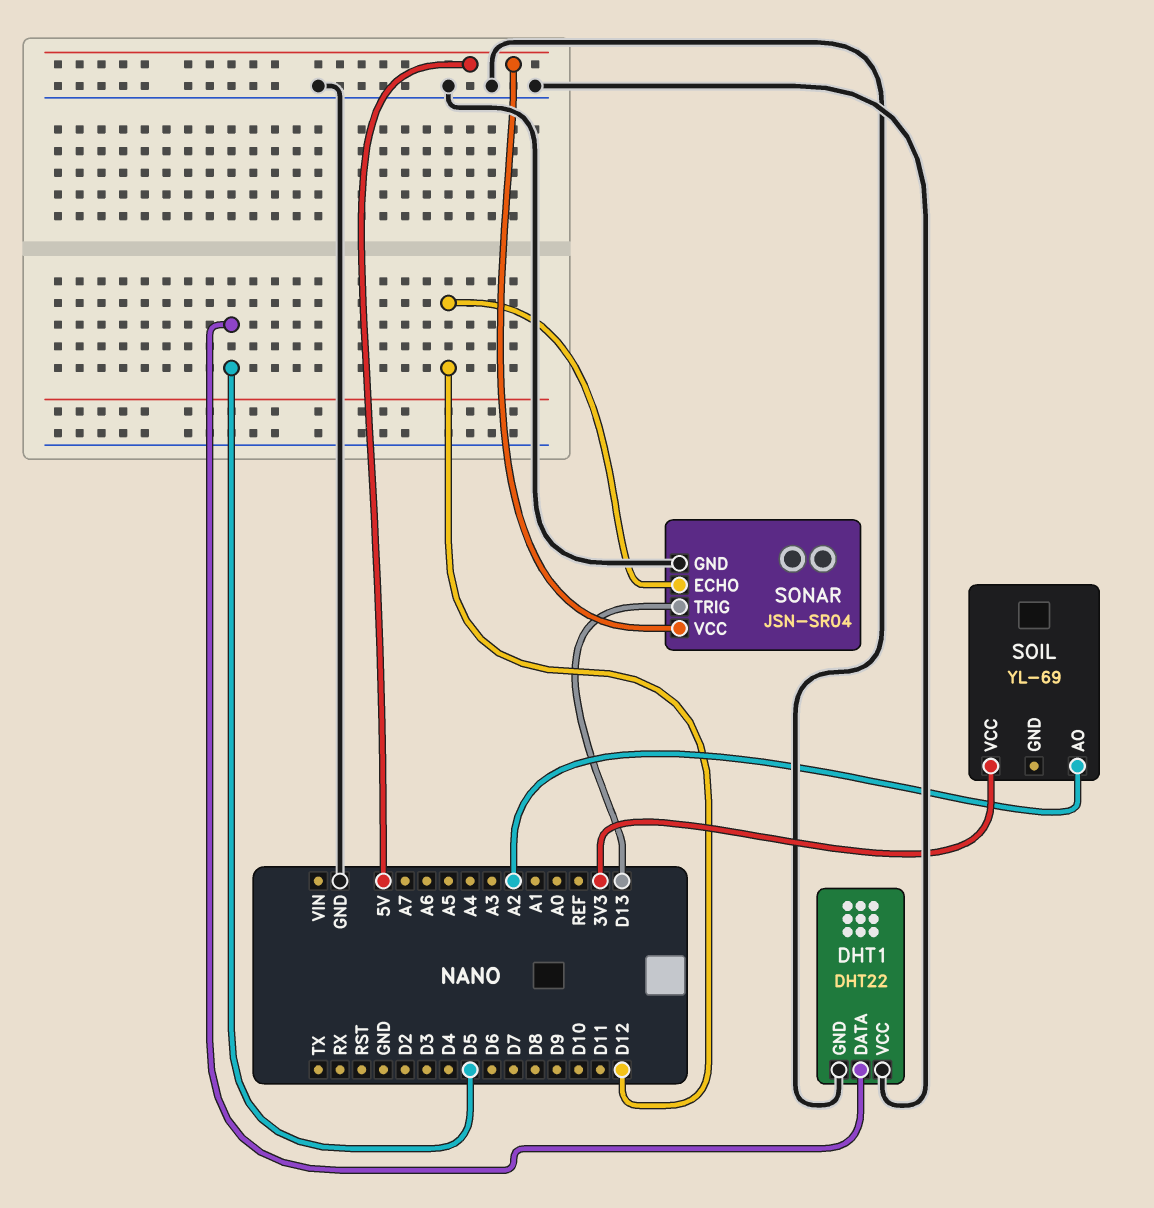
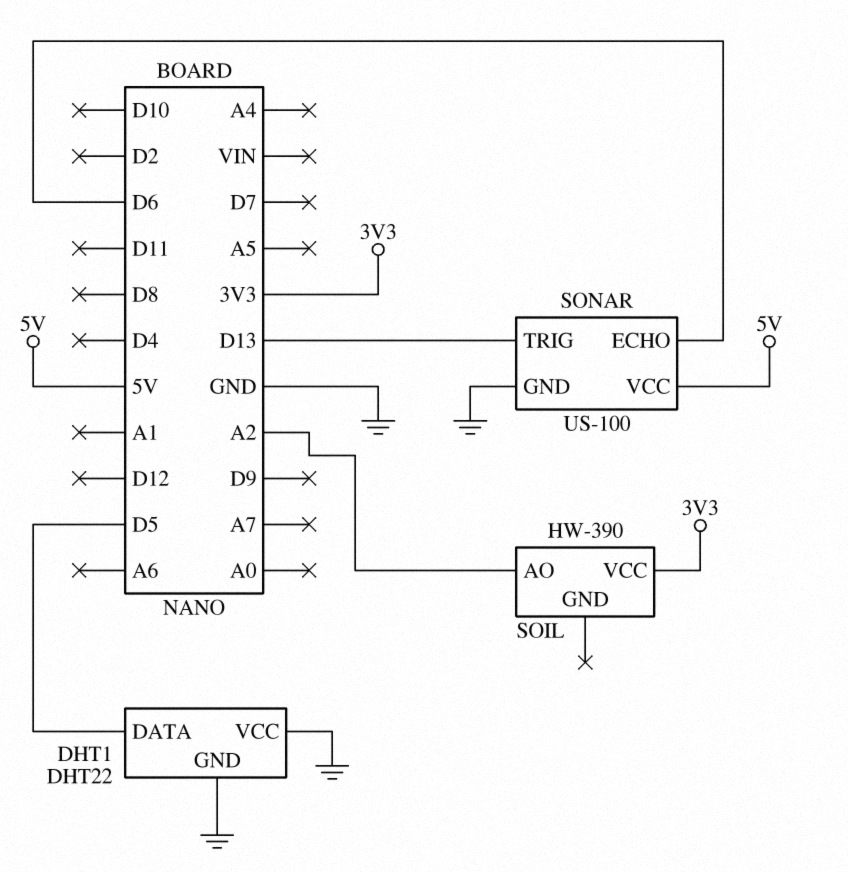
SOIL: YL-69 -> HW-390
SONAR: JSN-SR04 -> US-100
SONAR pin ECHO: D12 -> D6

